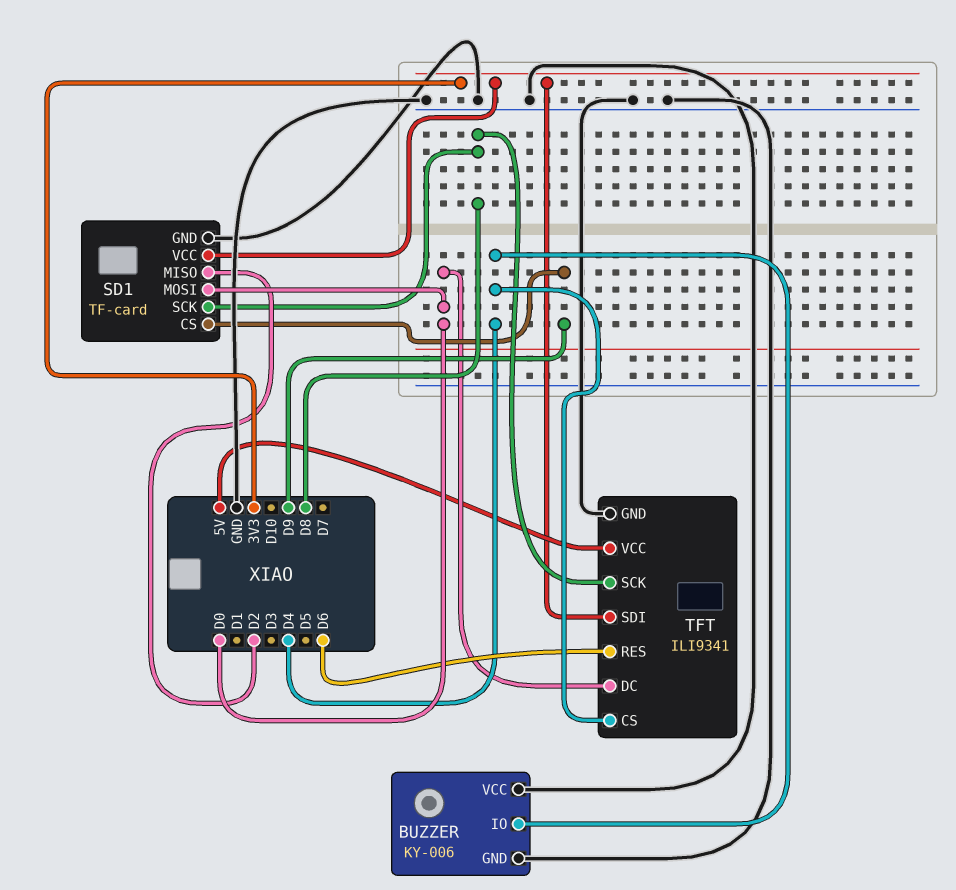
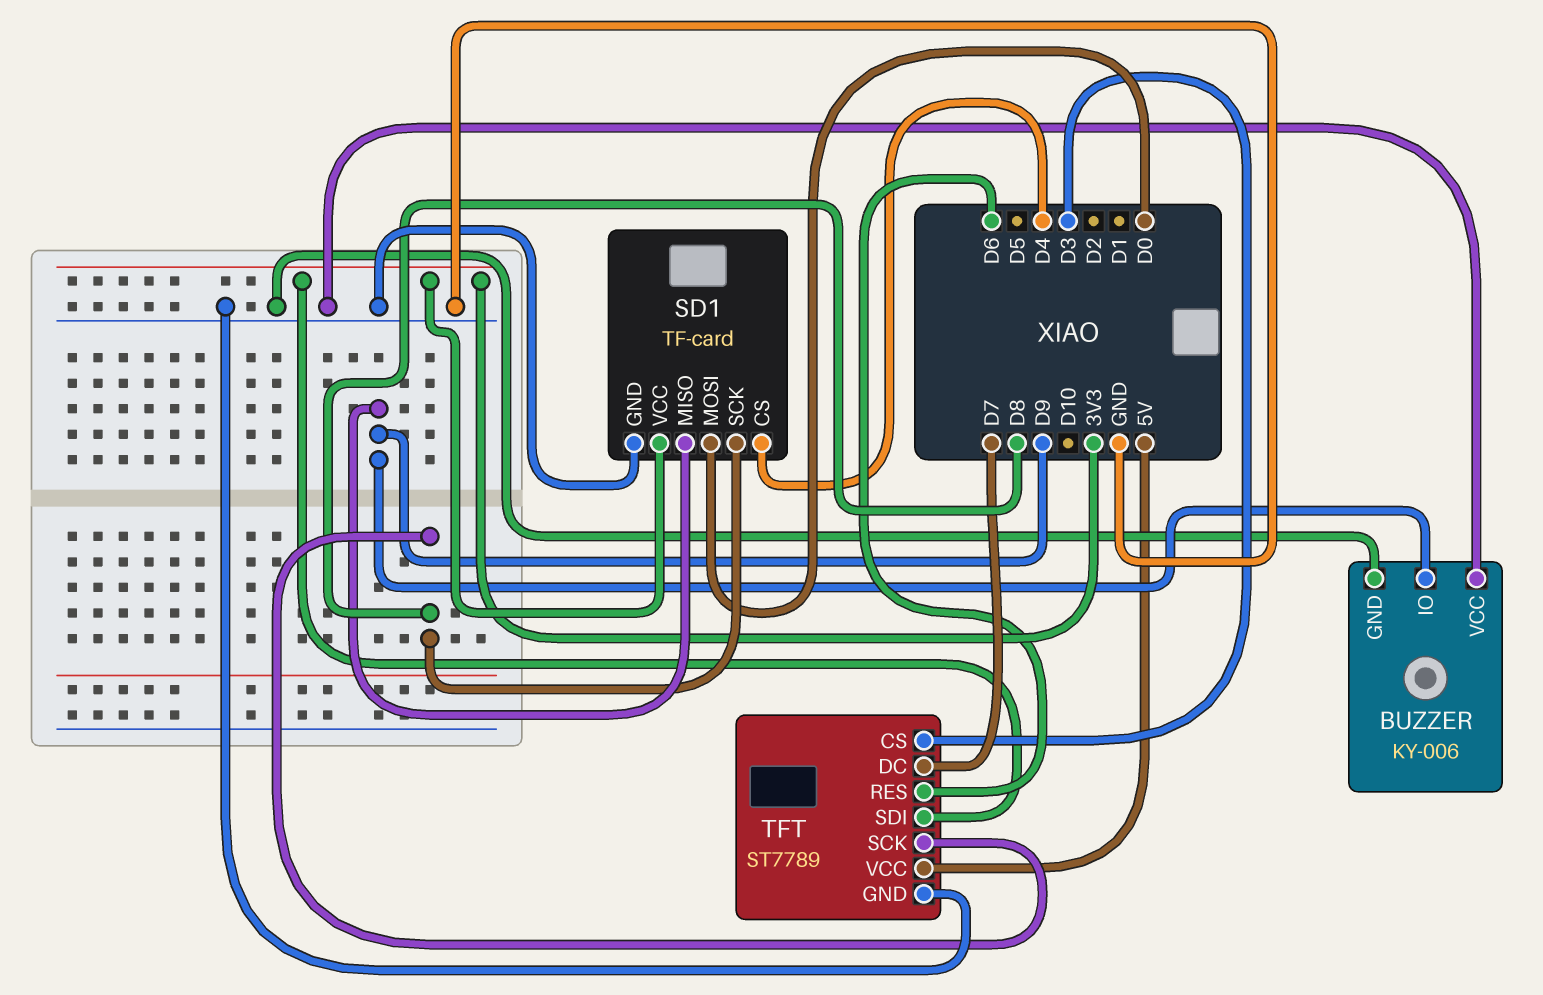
BUZZER pin IO: D4 -> D9
SD1 pin CS: D9 -> D4
SD1 pin MISO: D2 -> D9
TFT: ILI9341 -> ST7789
TFT pin CS: D4 -> D3
TFT pin DC: D0 -> D7

